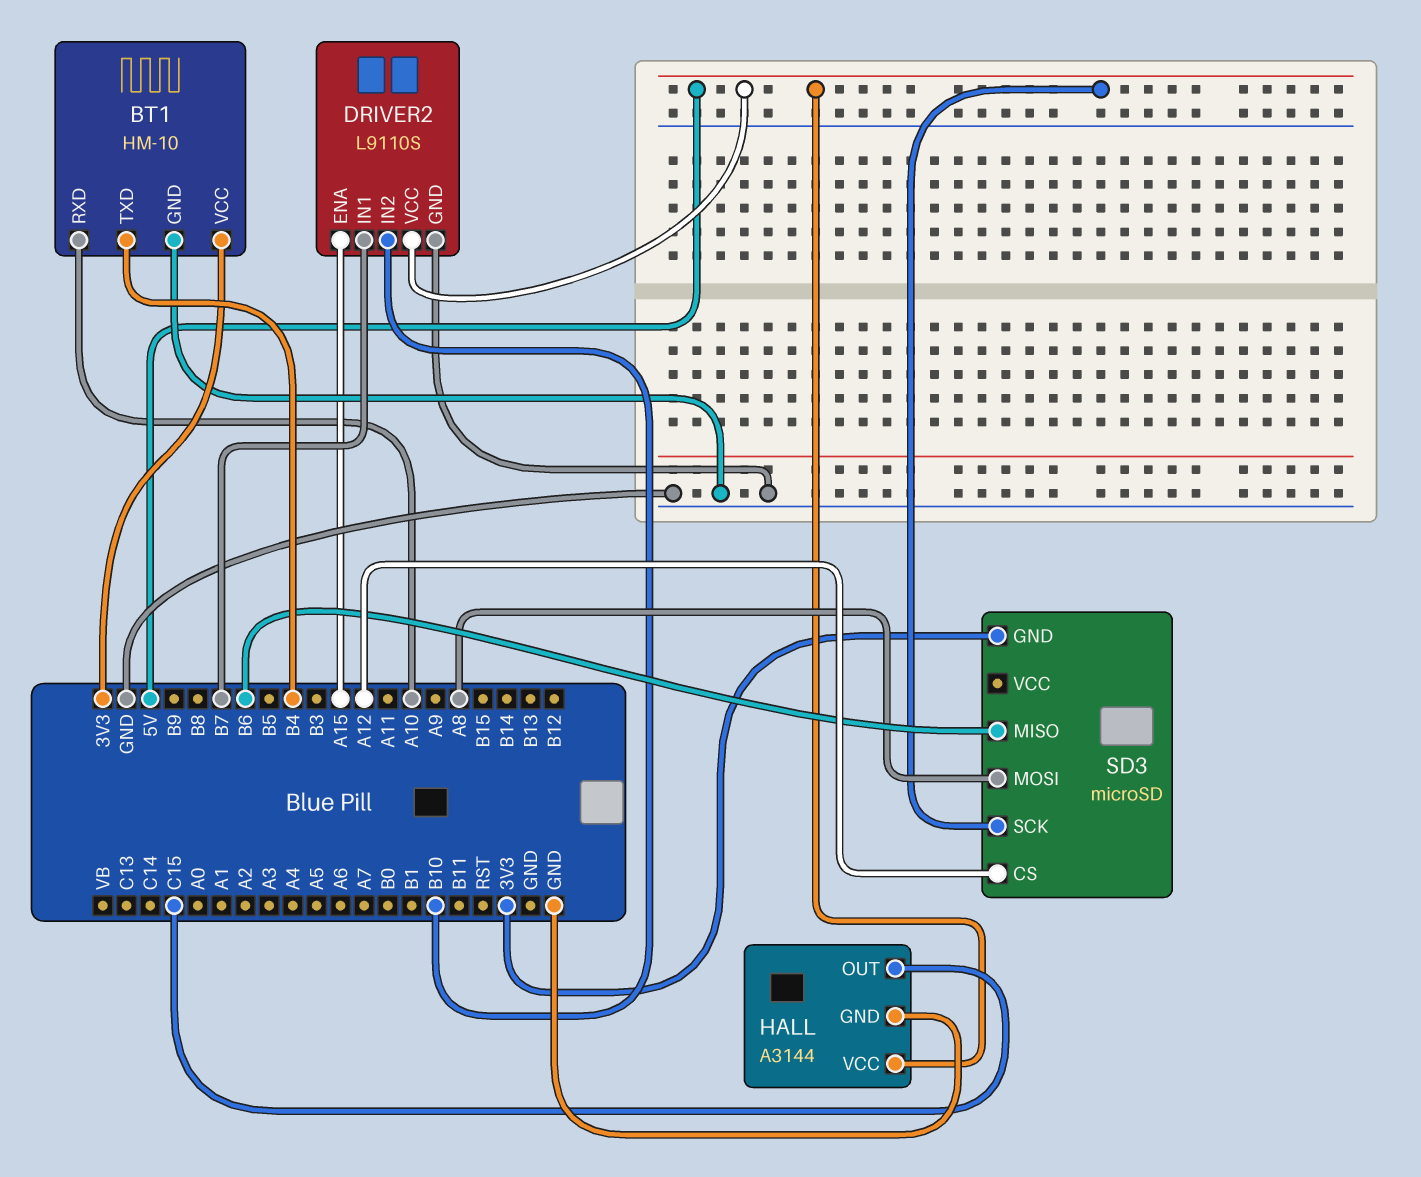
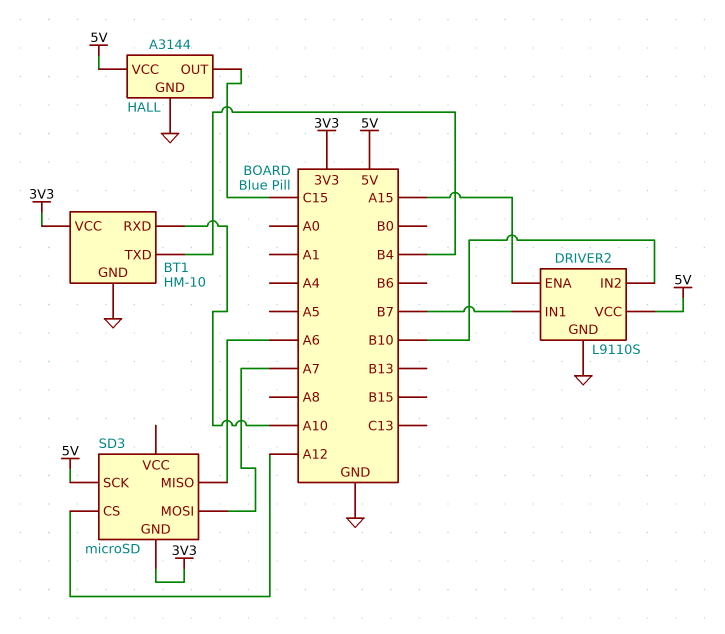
SD3 pin MISO: B6 -> A6
SD3 pin MOSI: A8 -> A7

